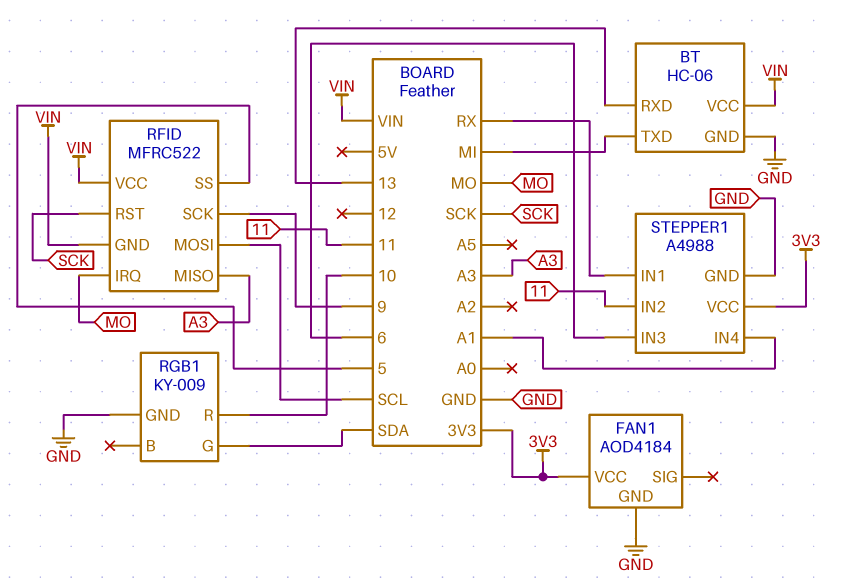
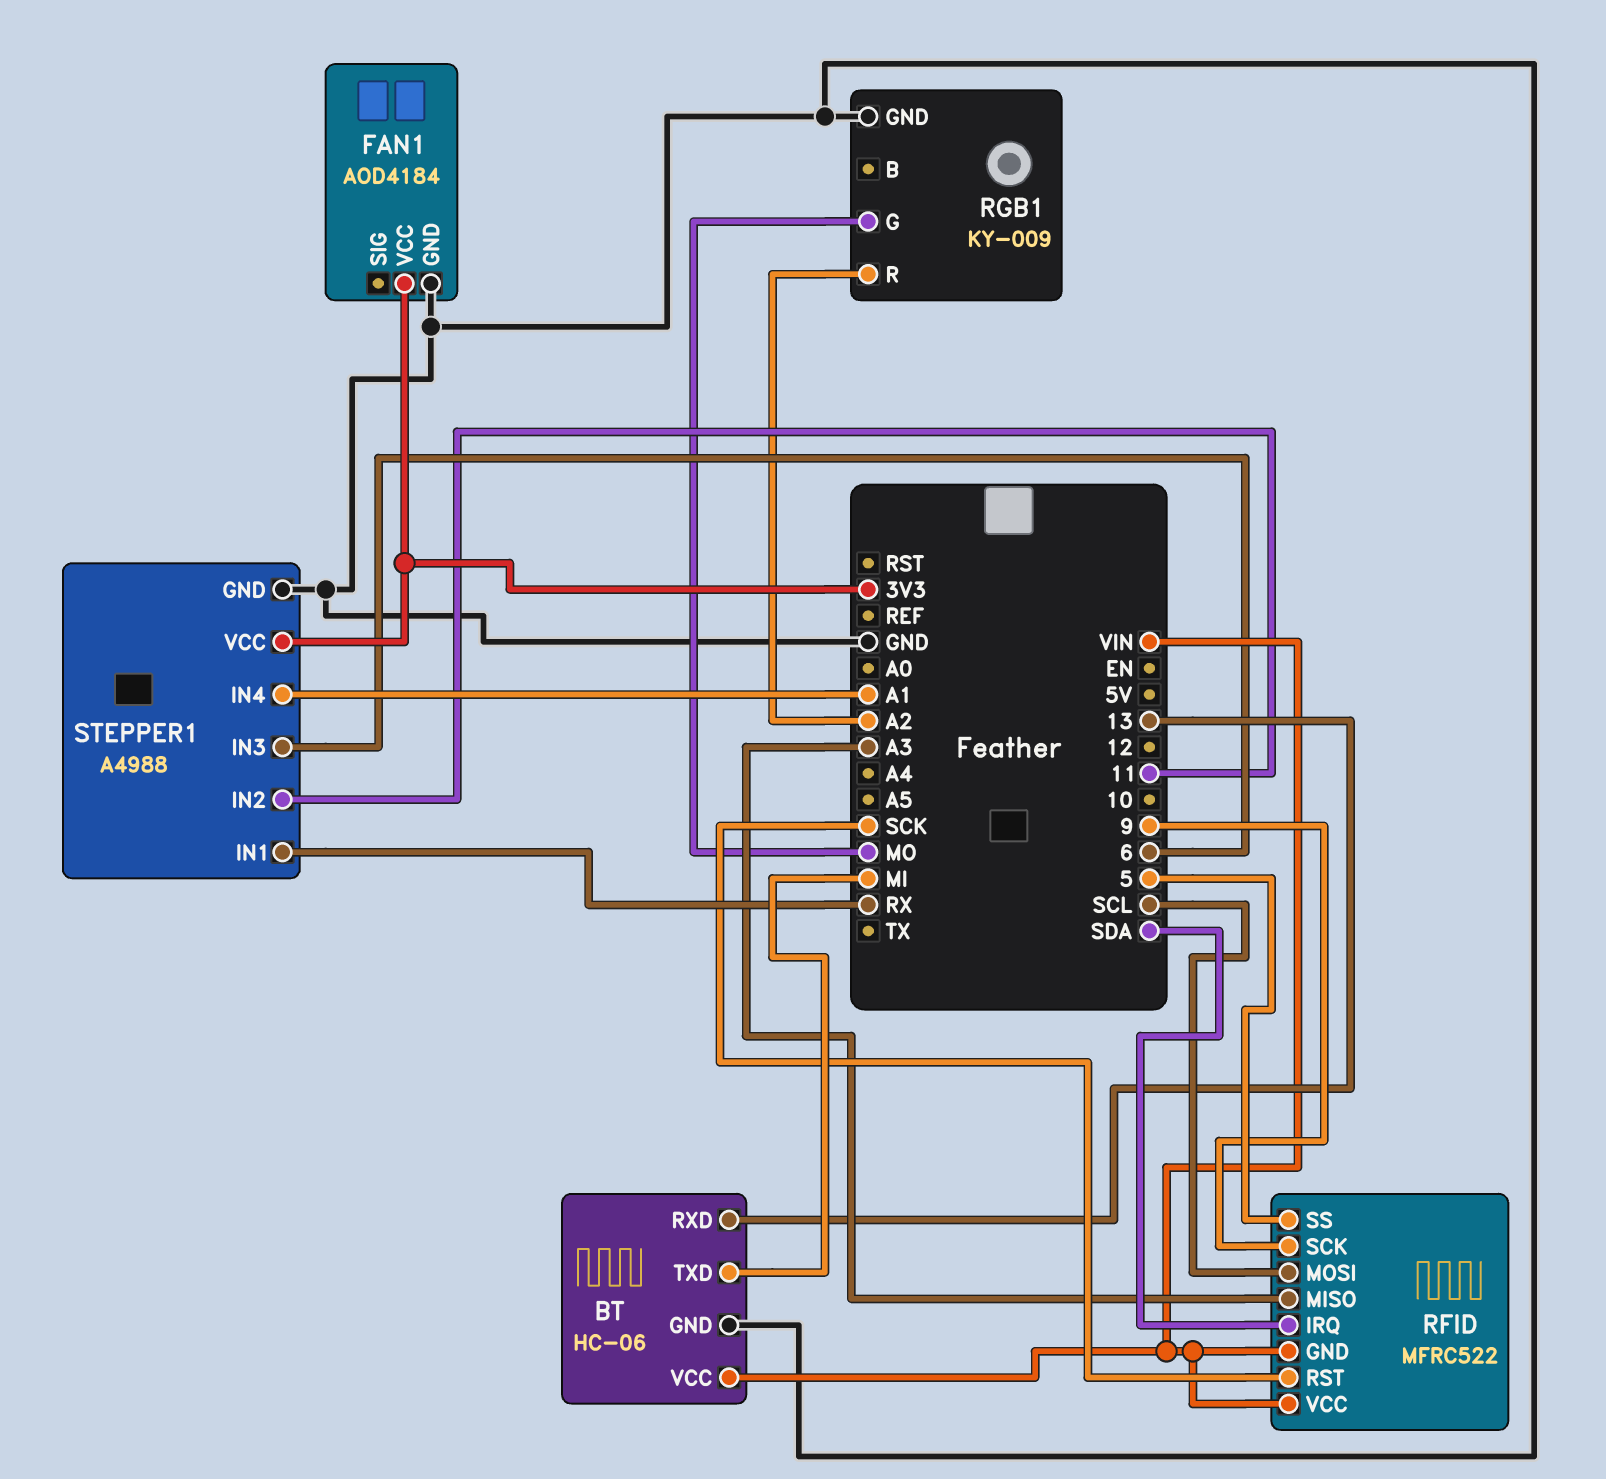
RFID pin IRQ: MO -> SDA
RGB1 pin G: SDA -> MO
RGB1 pin R: 10 -> A2

